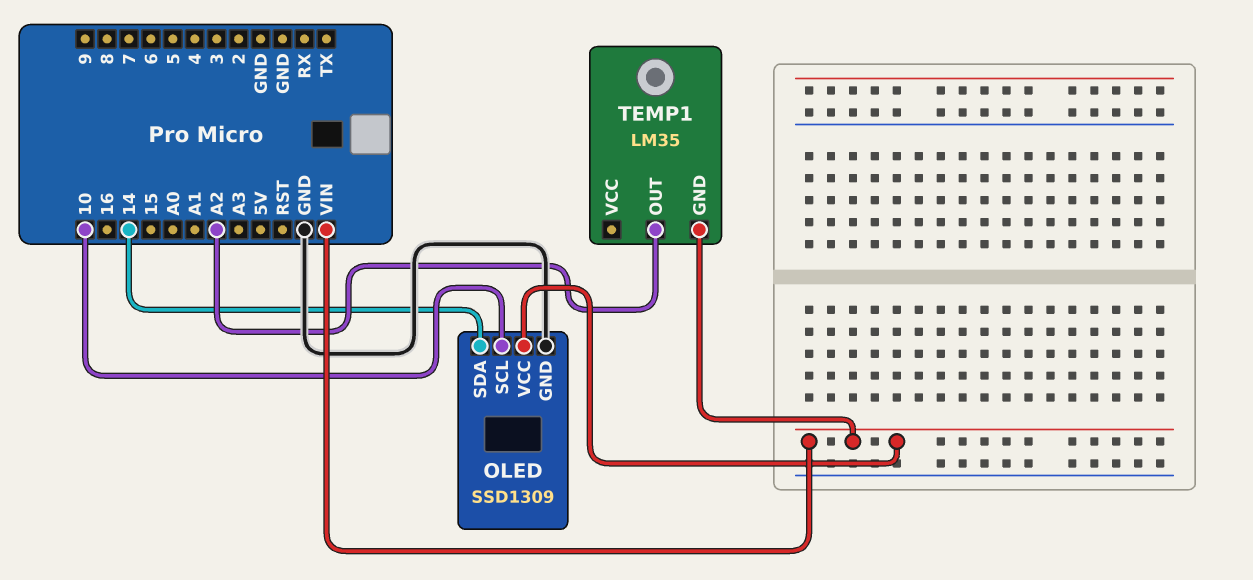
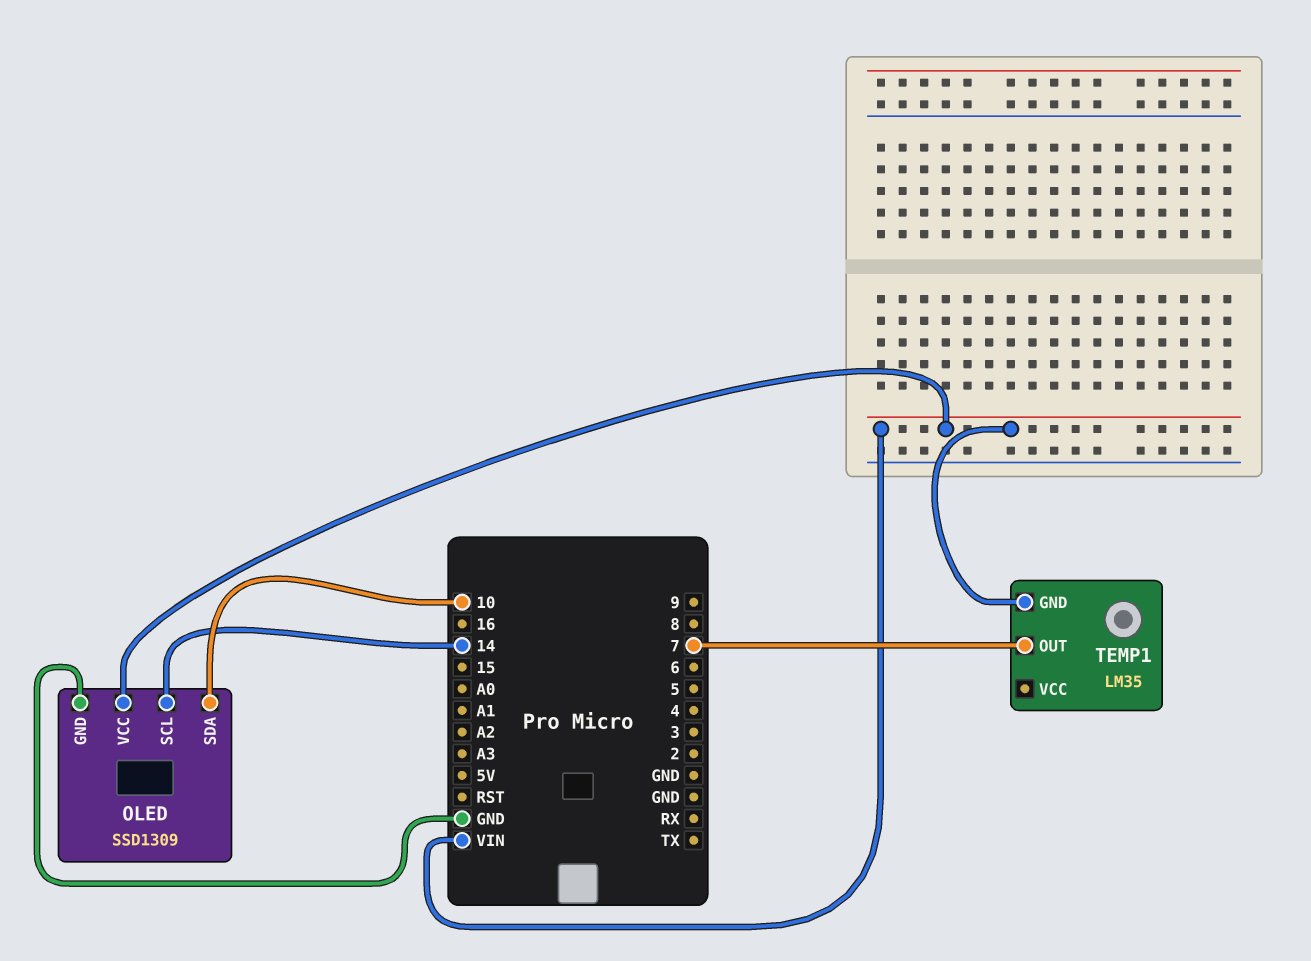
OLED pin SCL: 10 -> 14
OLED pin SDA: 14 -> 10
TEMP1 pin OUT: A2 -> 7

